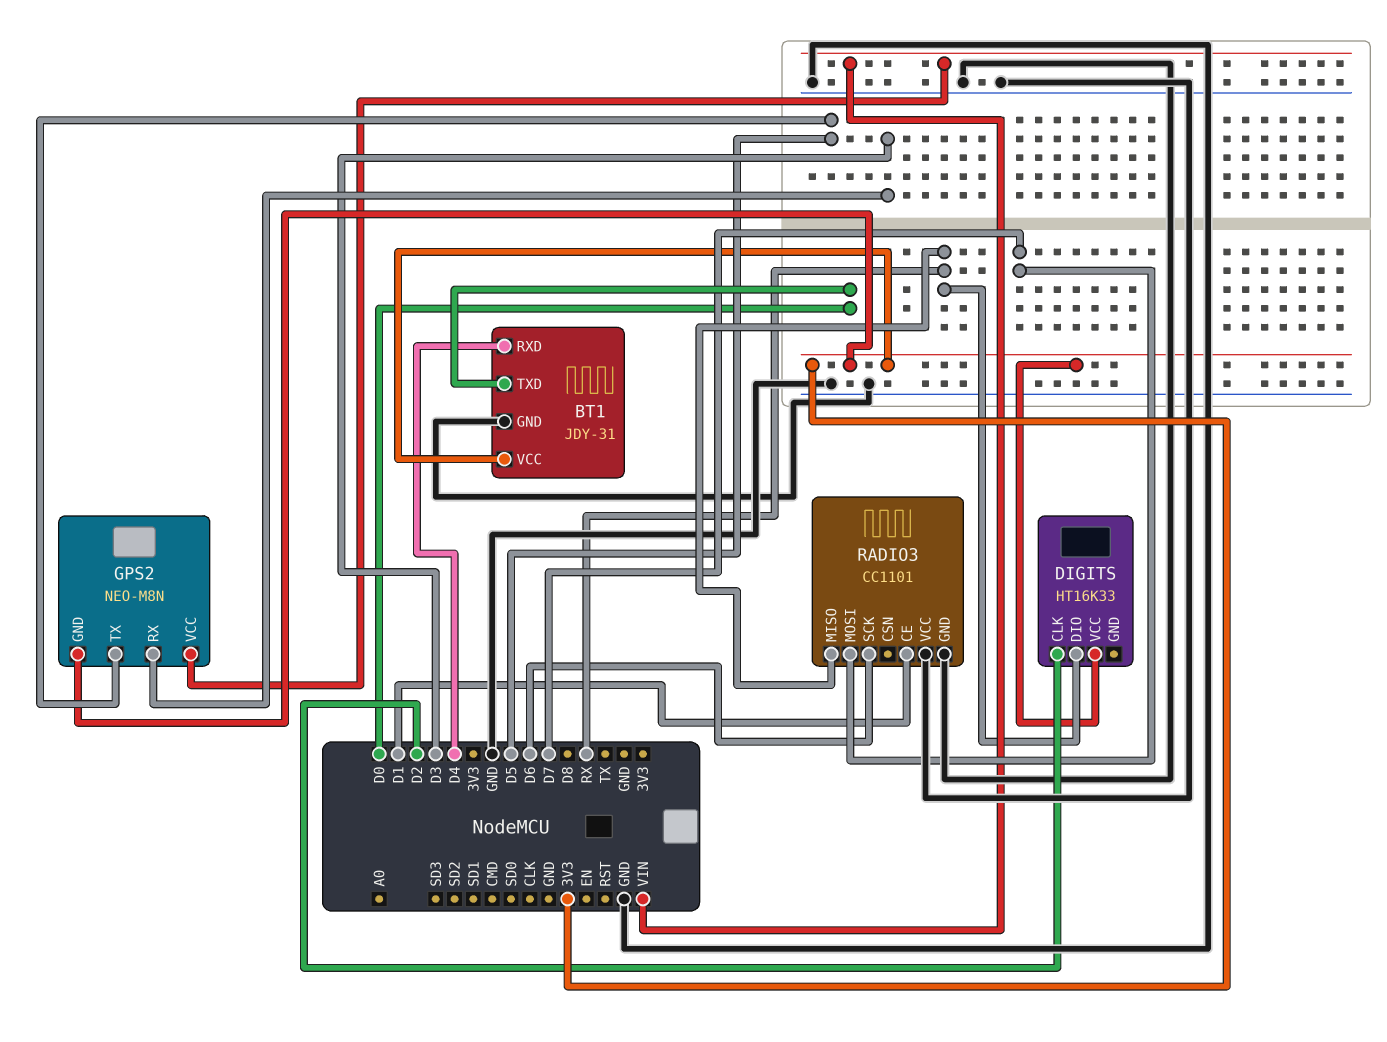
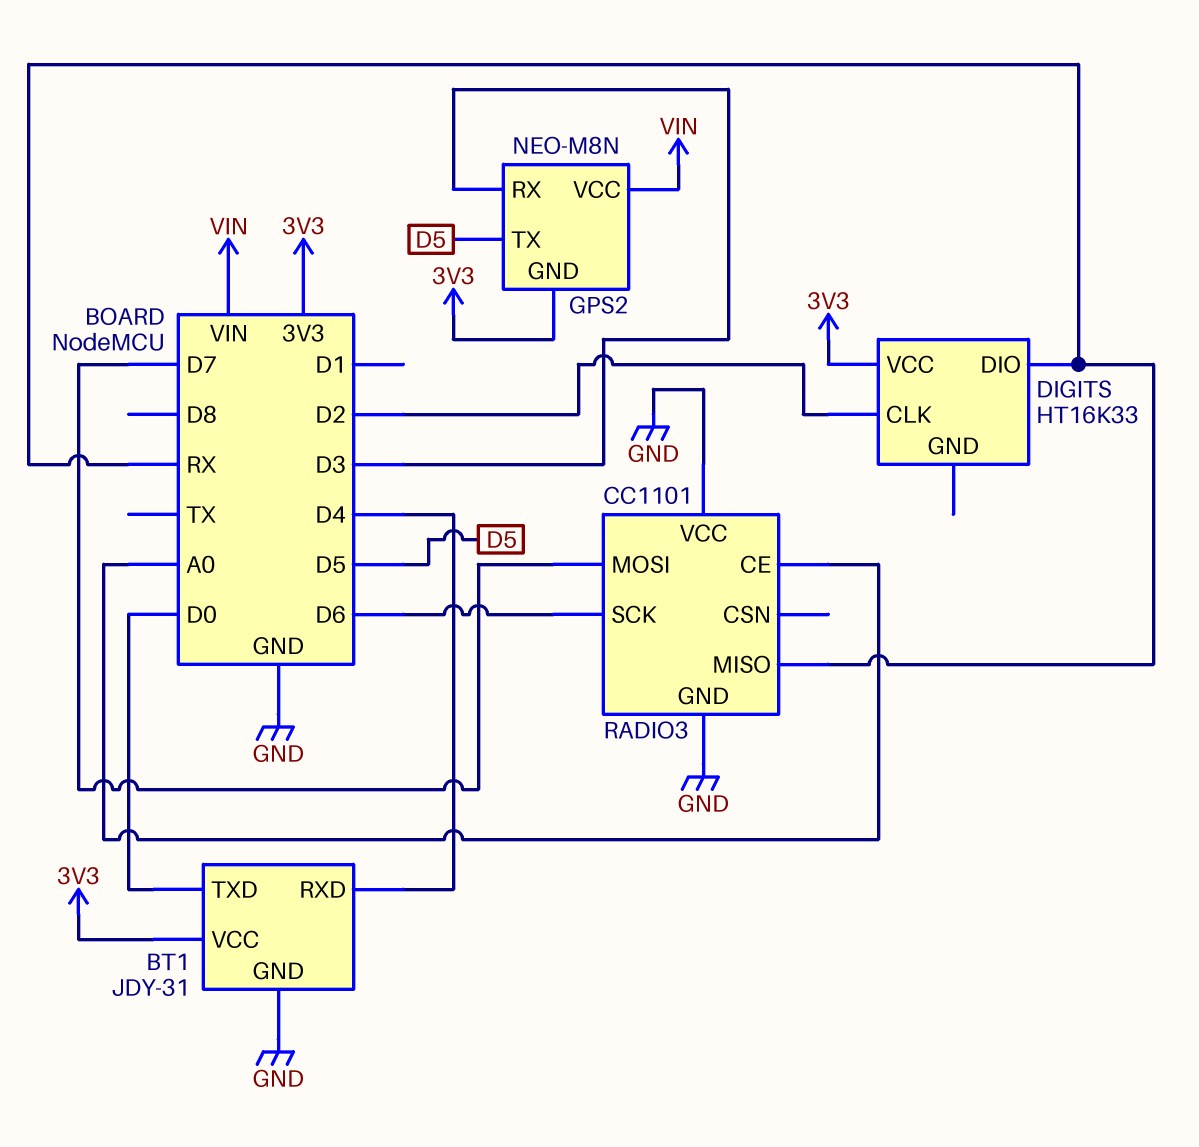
RADIO3 pin CE: D1 -> A0

